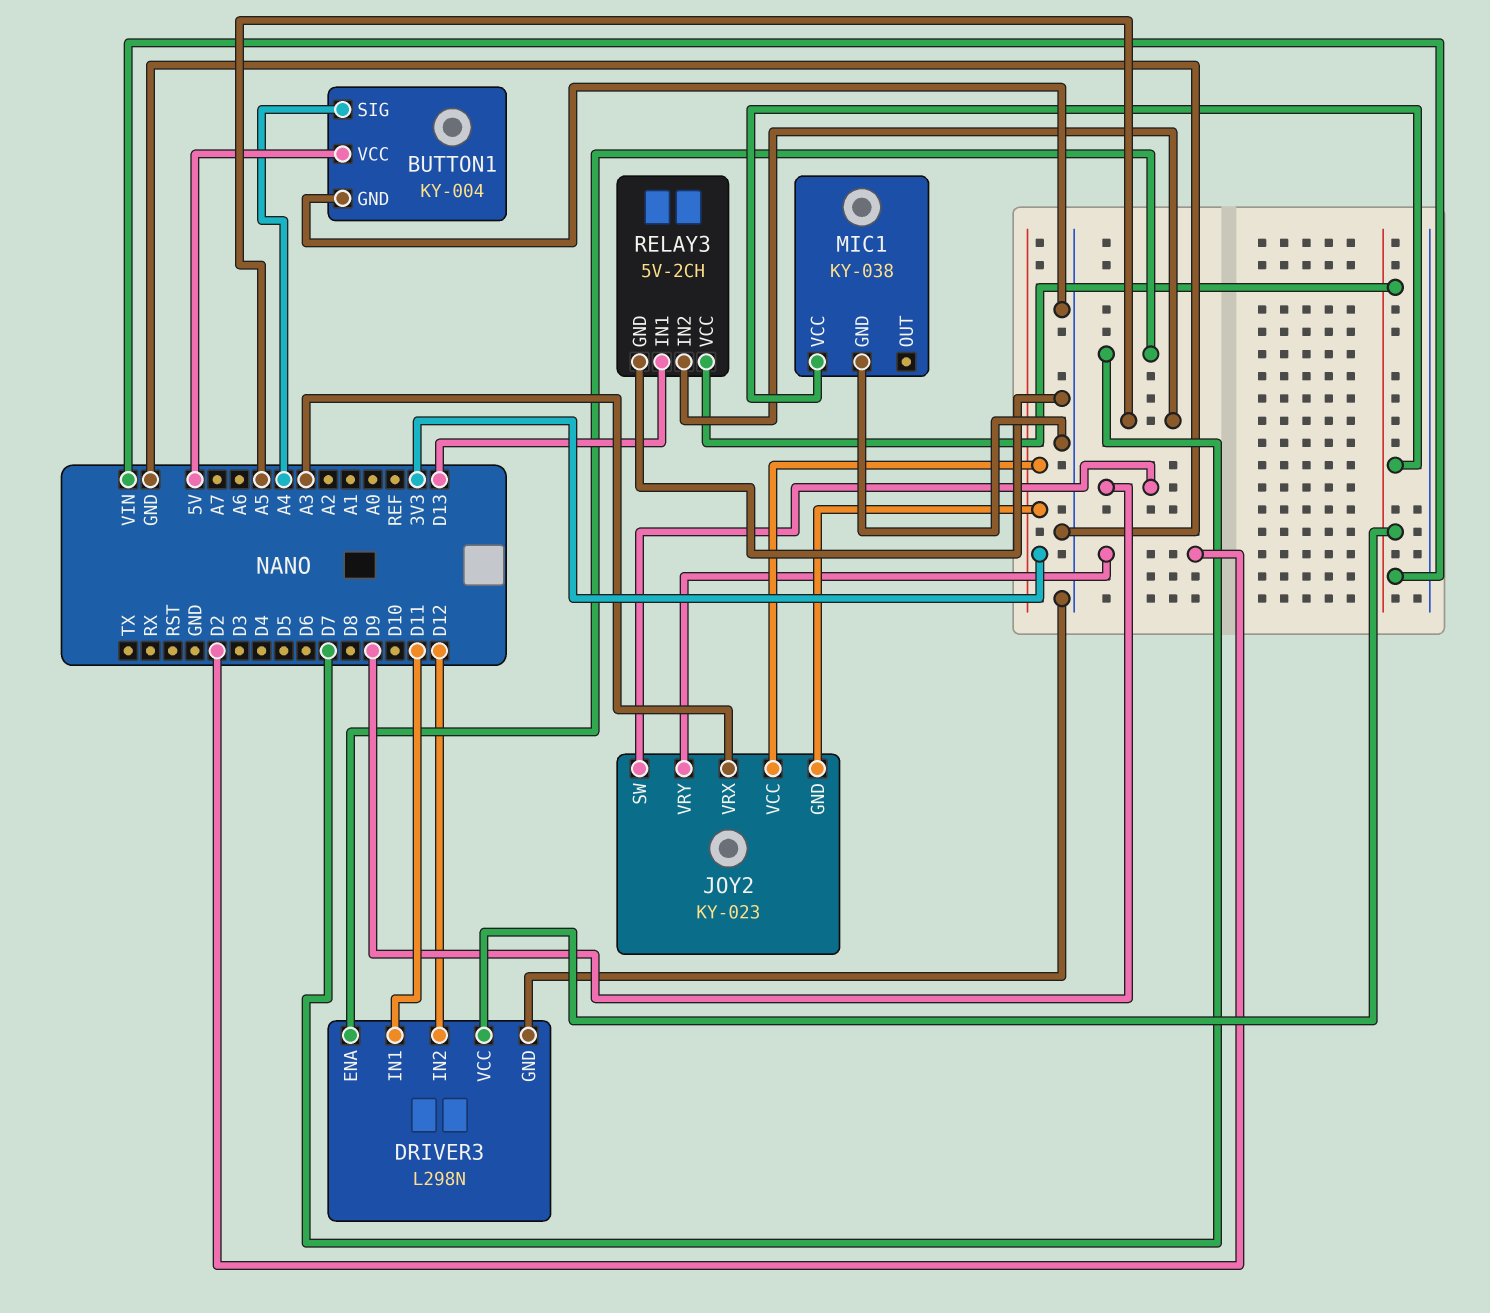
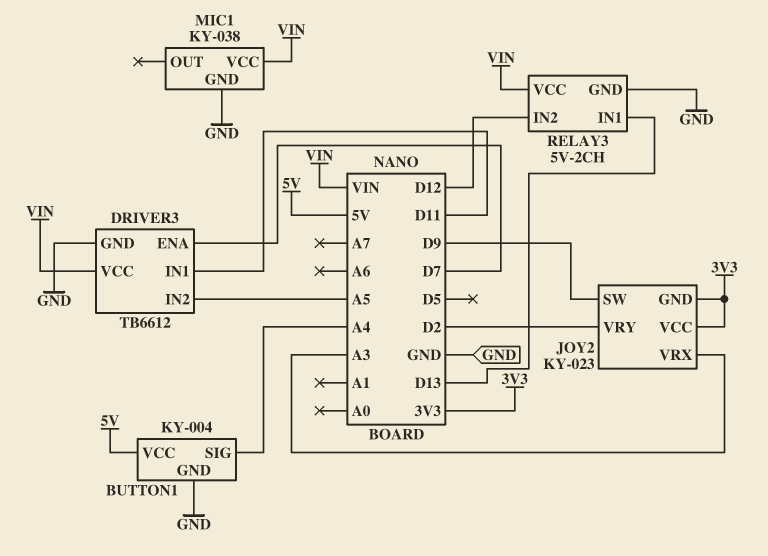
DRIVER3: L298N -> TB6612
DRIVER3 pin IN2: D12 -> A5
RELAY3 pin IN2: A5 -> D12

